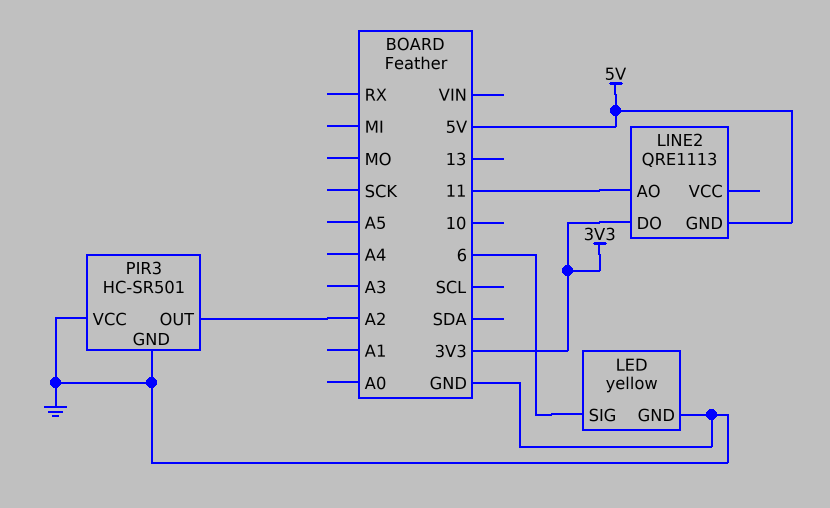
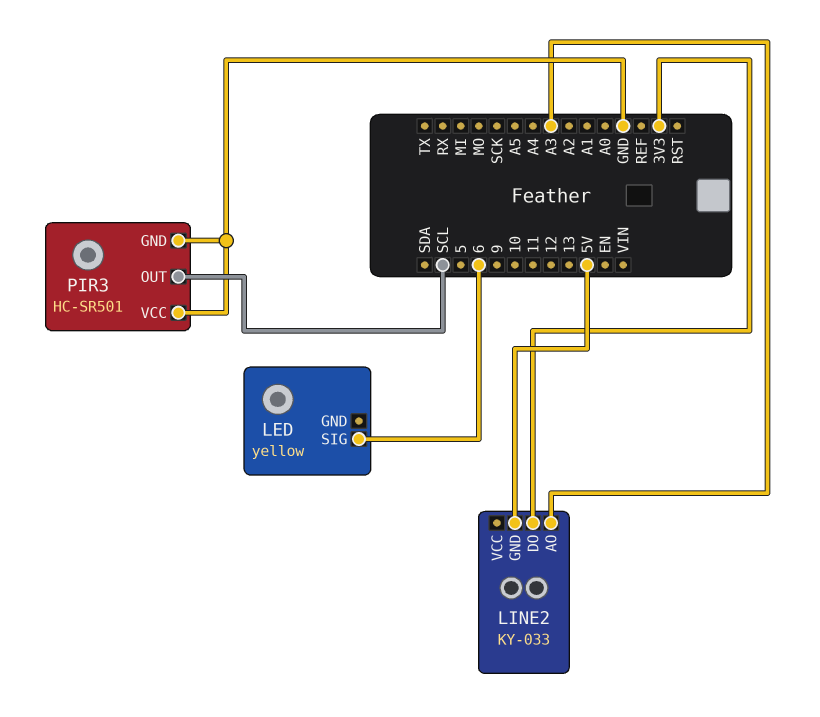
LED pin GND: GND -> none
LINE2: QRE1113 -> KY-033
LINE2 pin AO: 11 -> A3
PIR3 pin OUT: A2 -> SCL

